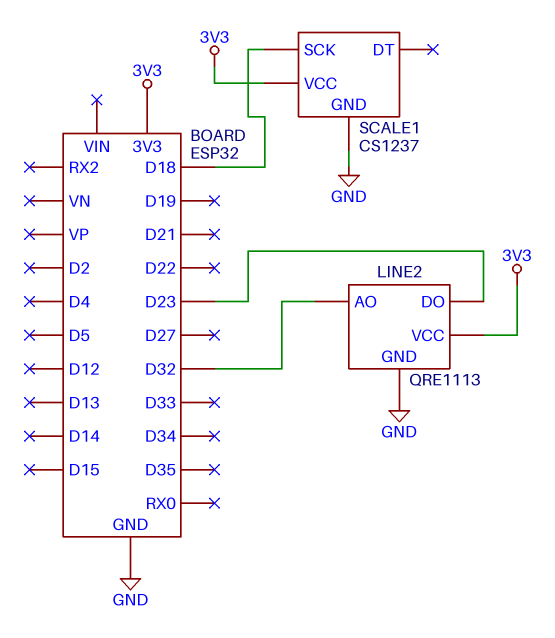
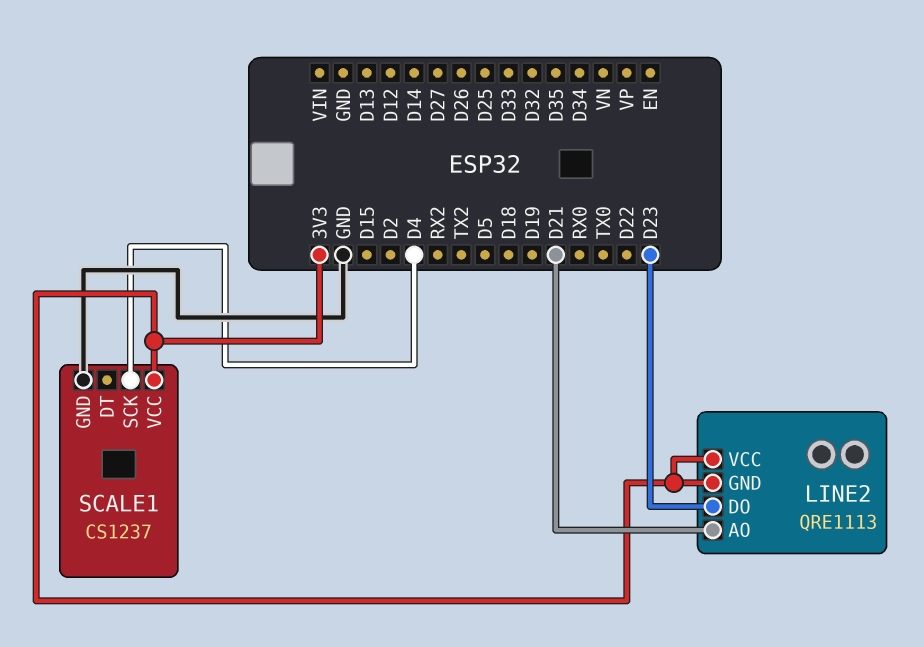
LINE2 pin AO: D32 -> D21
LINE2 pin GND: GND -> 3V3
SCALE1 pin SCK: D18 -> D4

